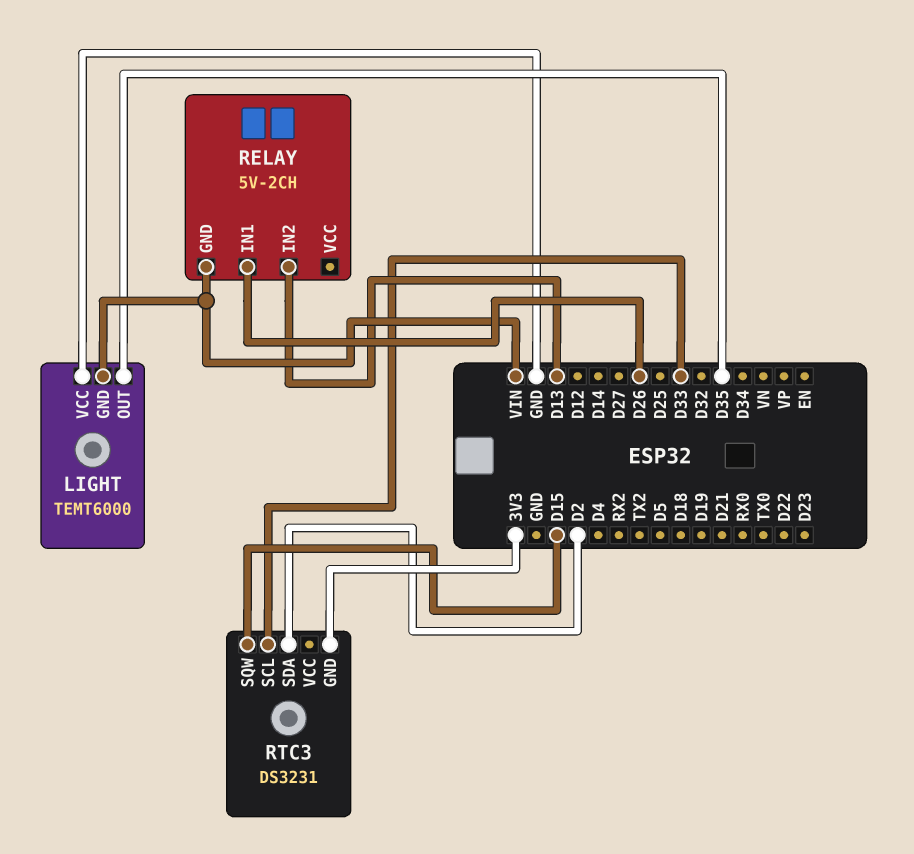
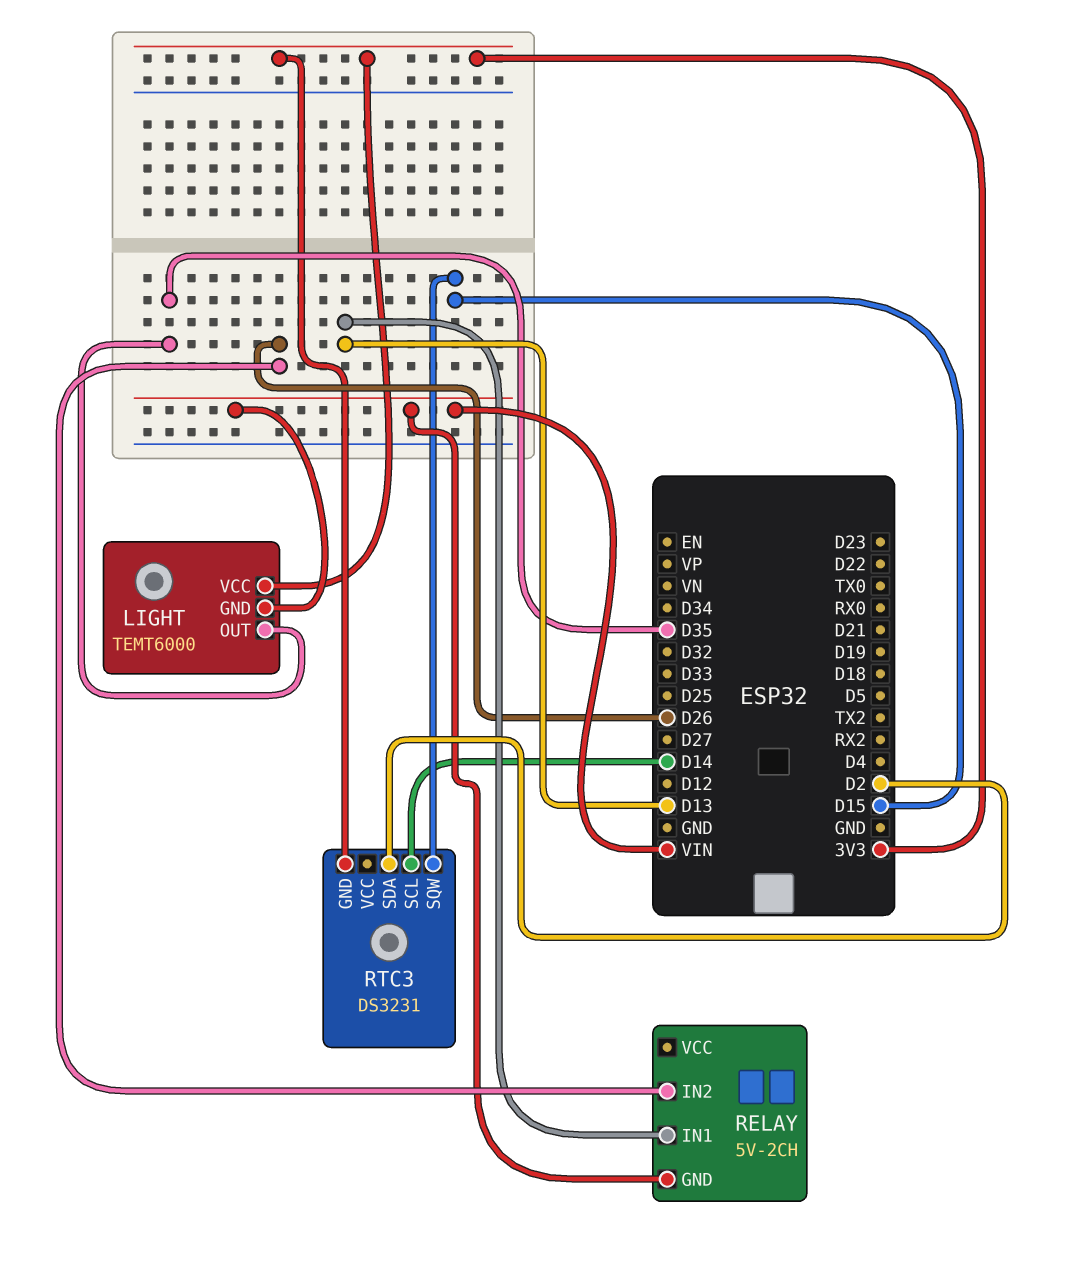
LIGHT pin VCC: GND -> 3V3
RELAY pin IN1: D26 -> D13
RELAY pin IN2: D13 -> D26
RTC3 pin SCL: D33 -> D14

